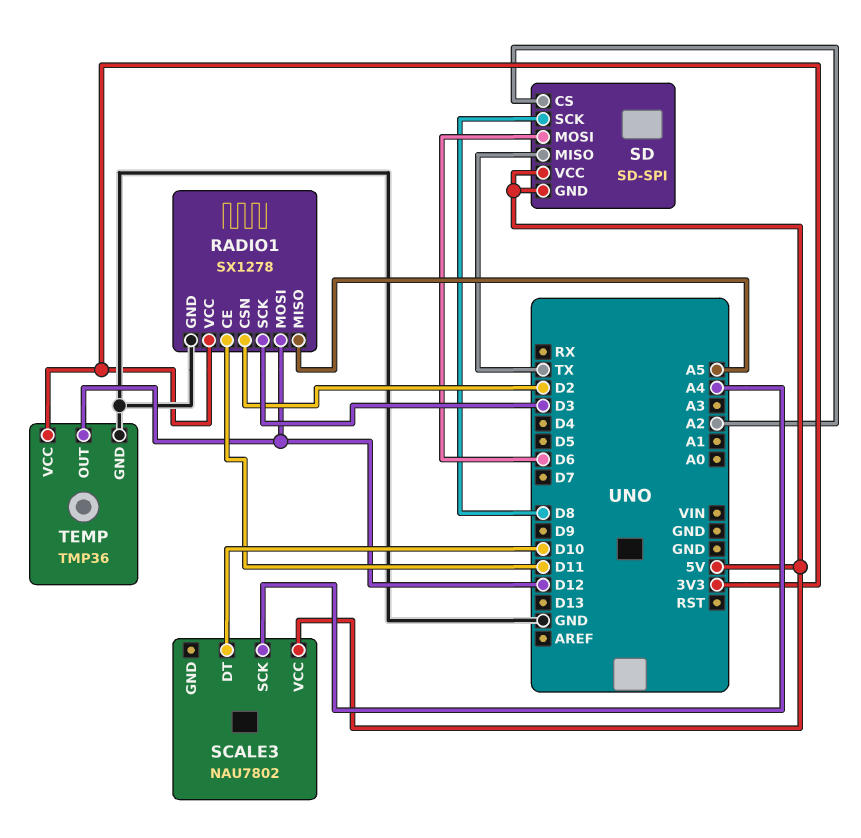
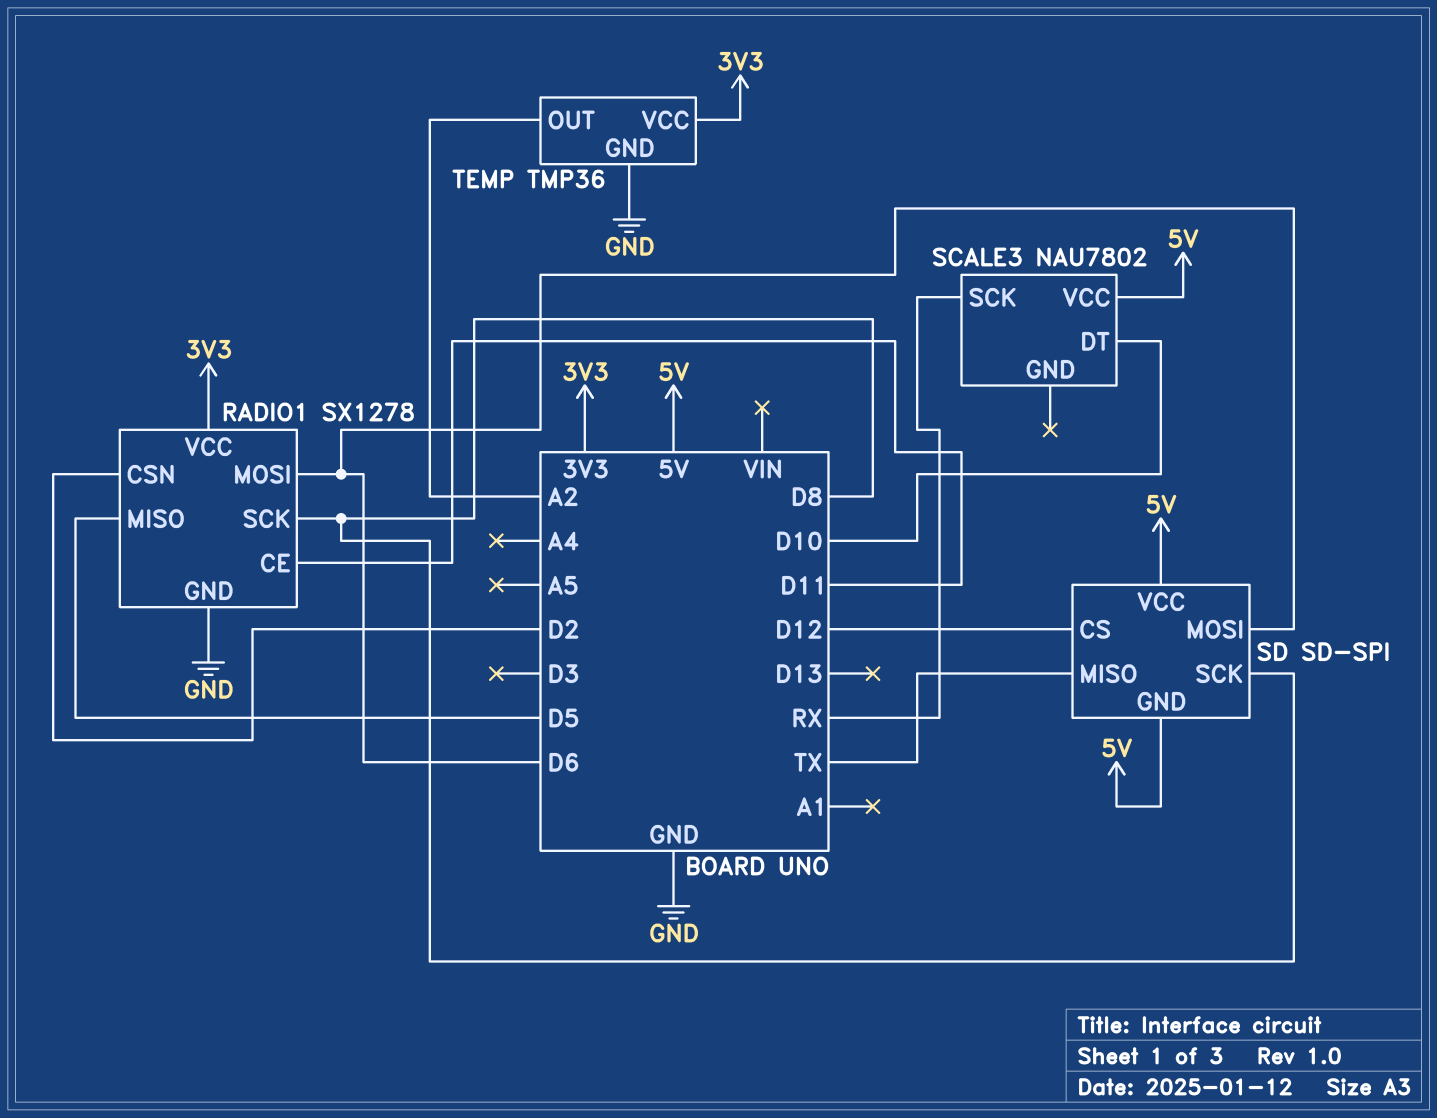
RADIO1 pin MISO: A5 -> D5
RADIO1 pin MOSI: D12 -> D6
RADIO1 pin SCK: D3 -> D8
SCALE3 pin SCK: A4 -> RX
SD pin CS: A2 -> D12
TEMP pin OUT: D12 -> A2

